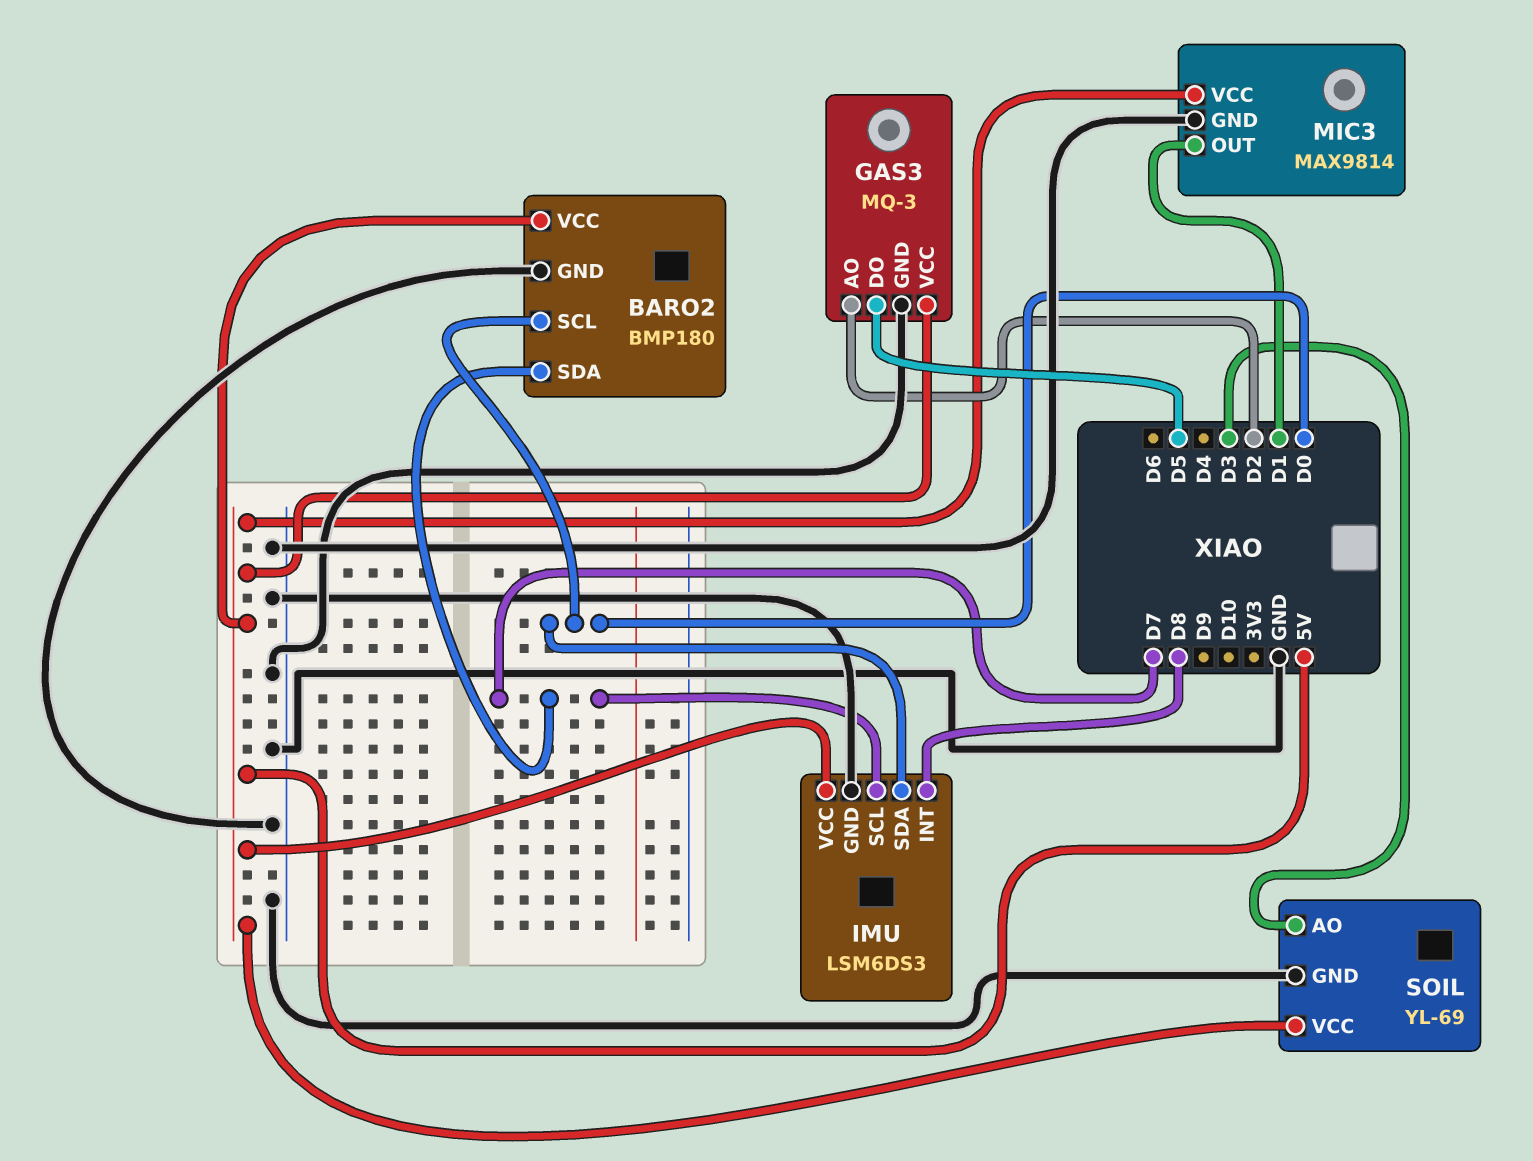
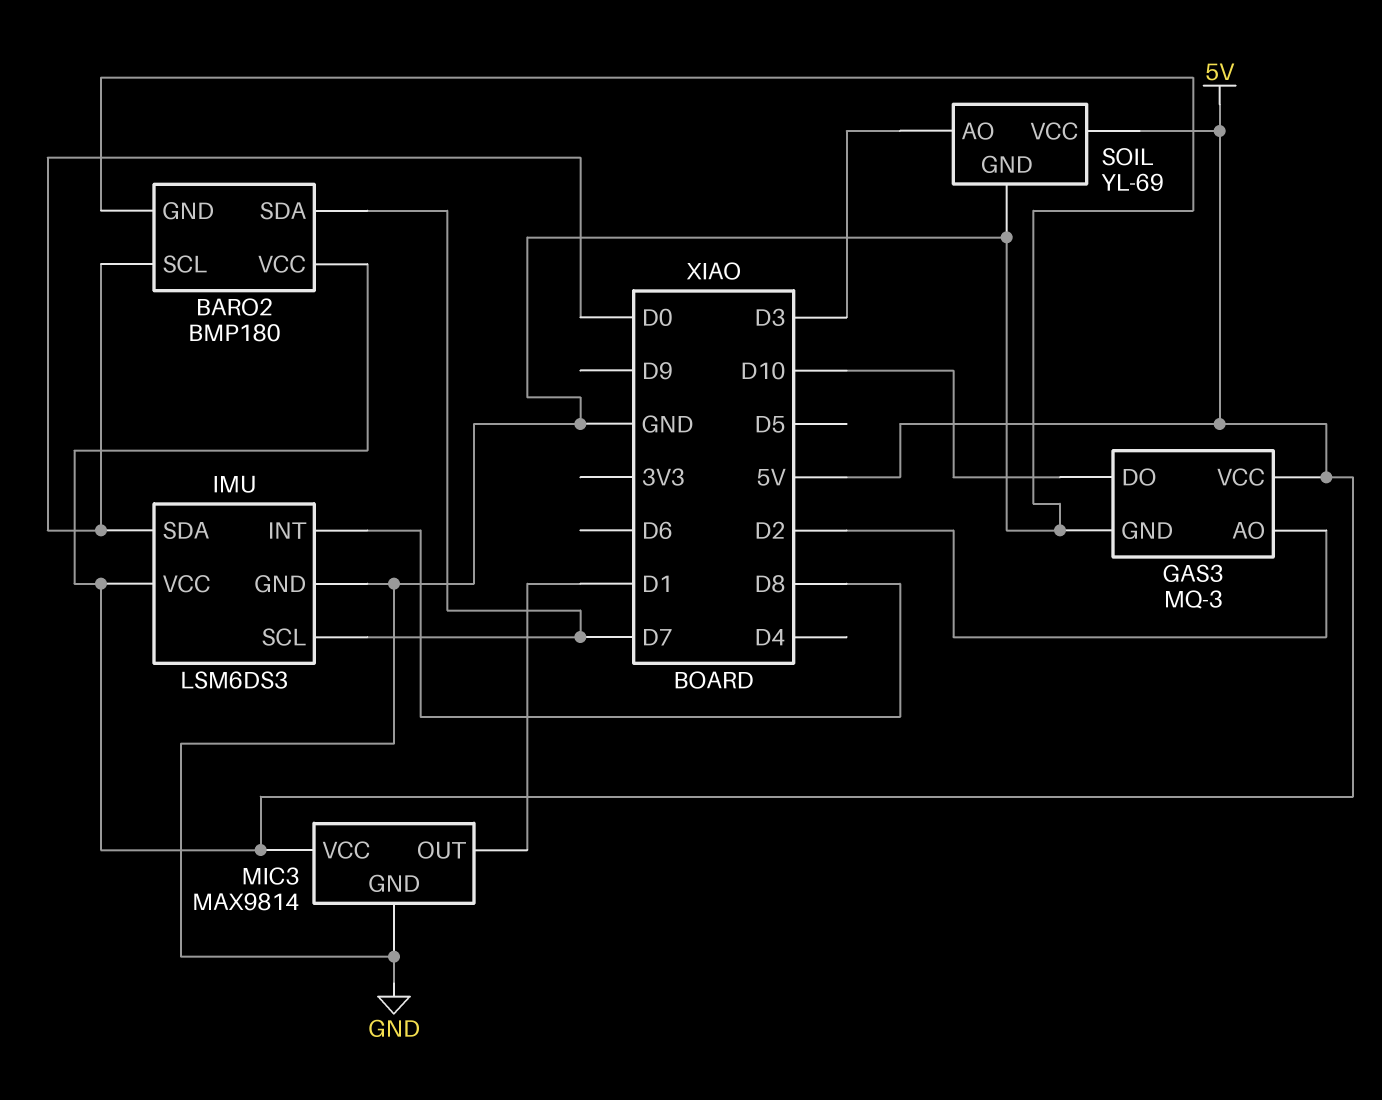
GAS3 pin DO: D5 -> D10

